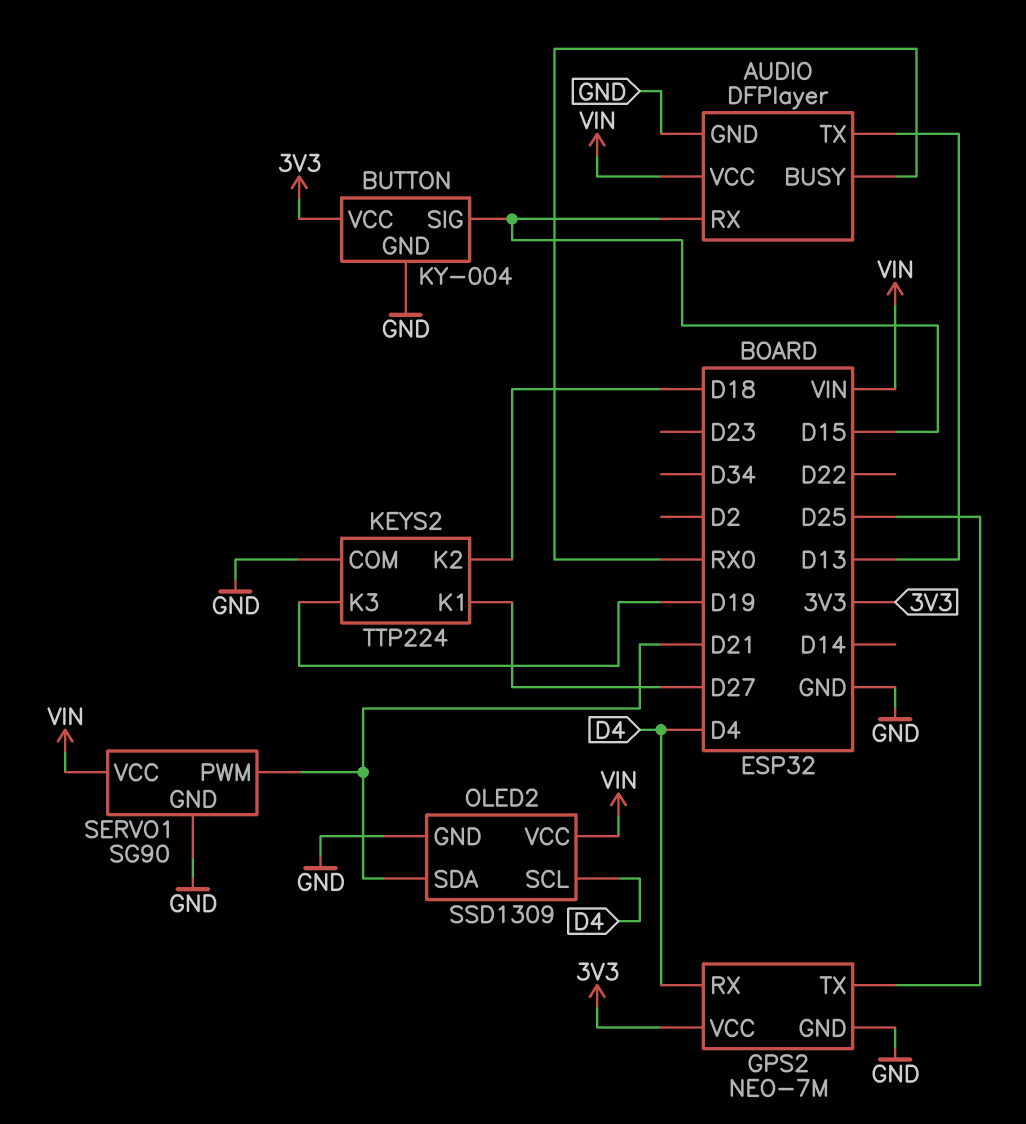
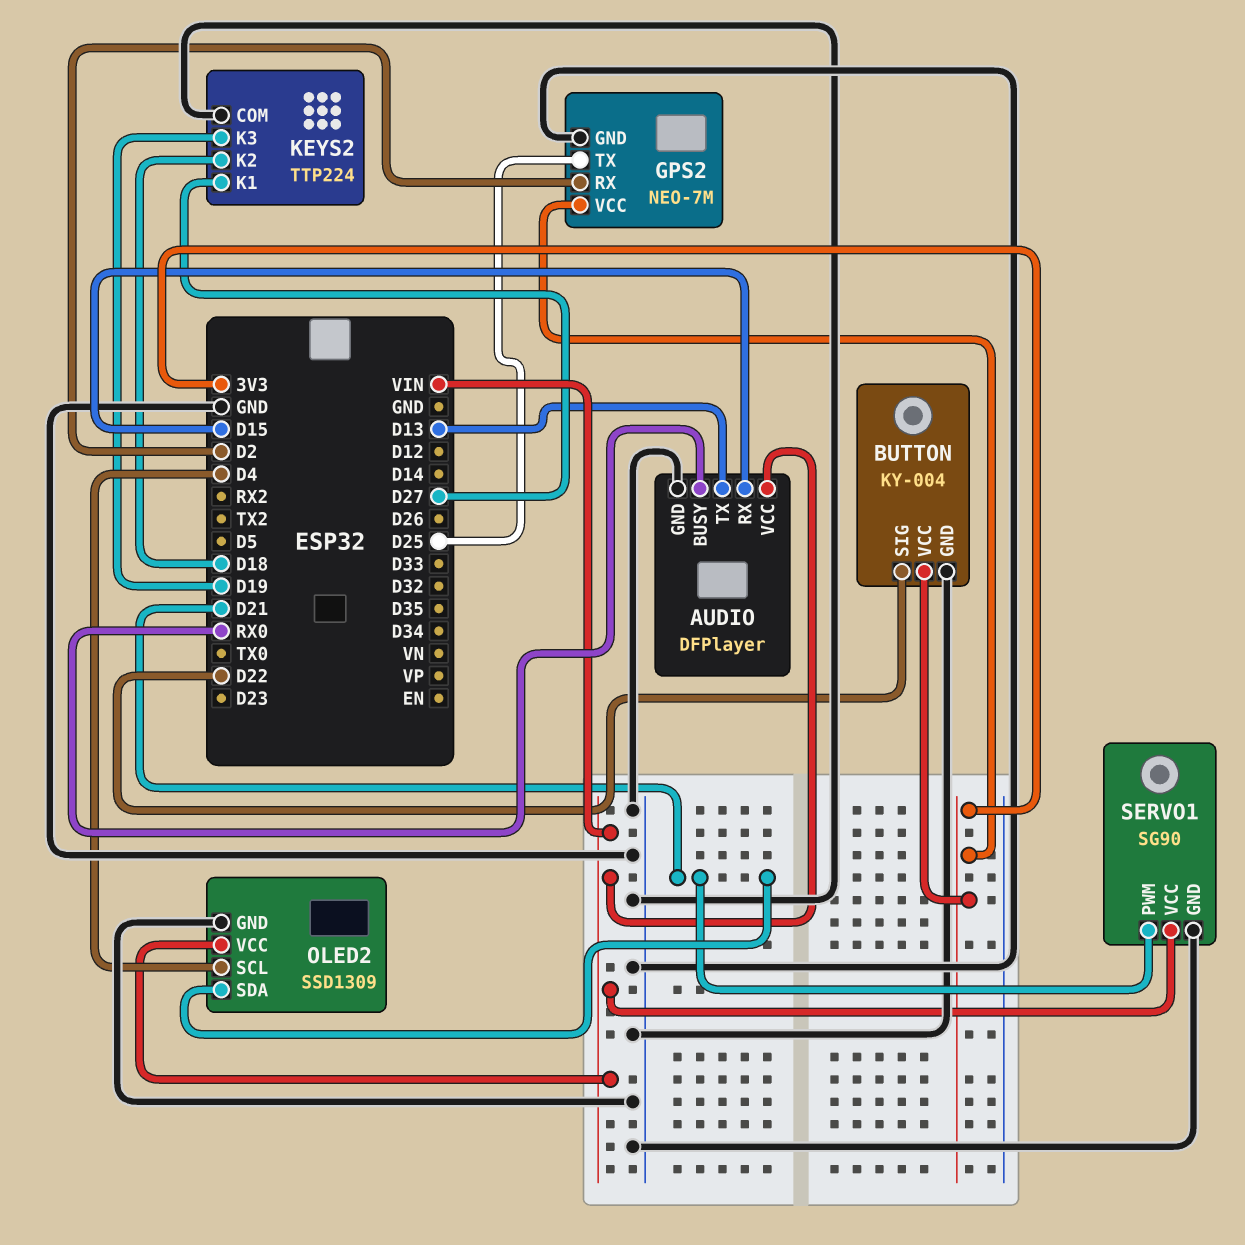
BUTTON pin SIG: D15 -> D22
GPS2 pin RX: D4 -> D2

